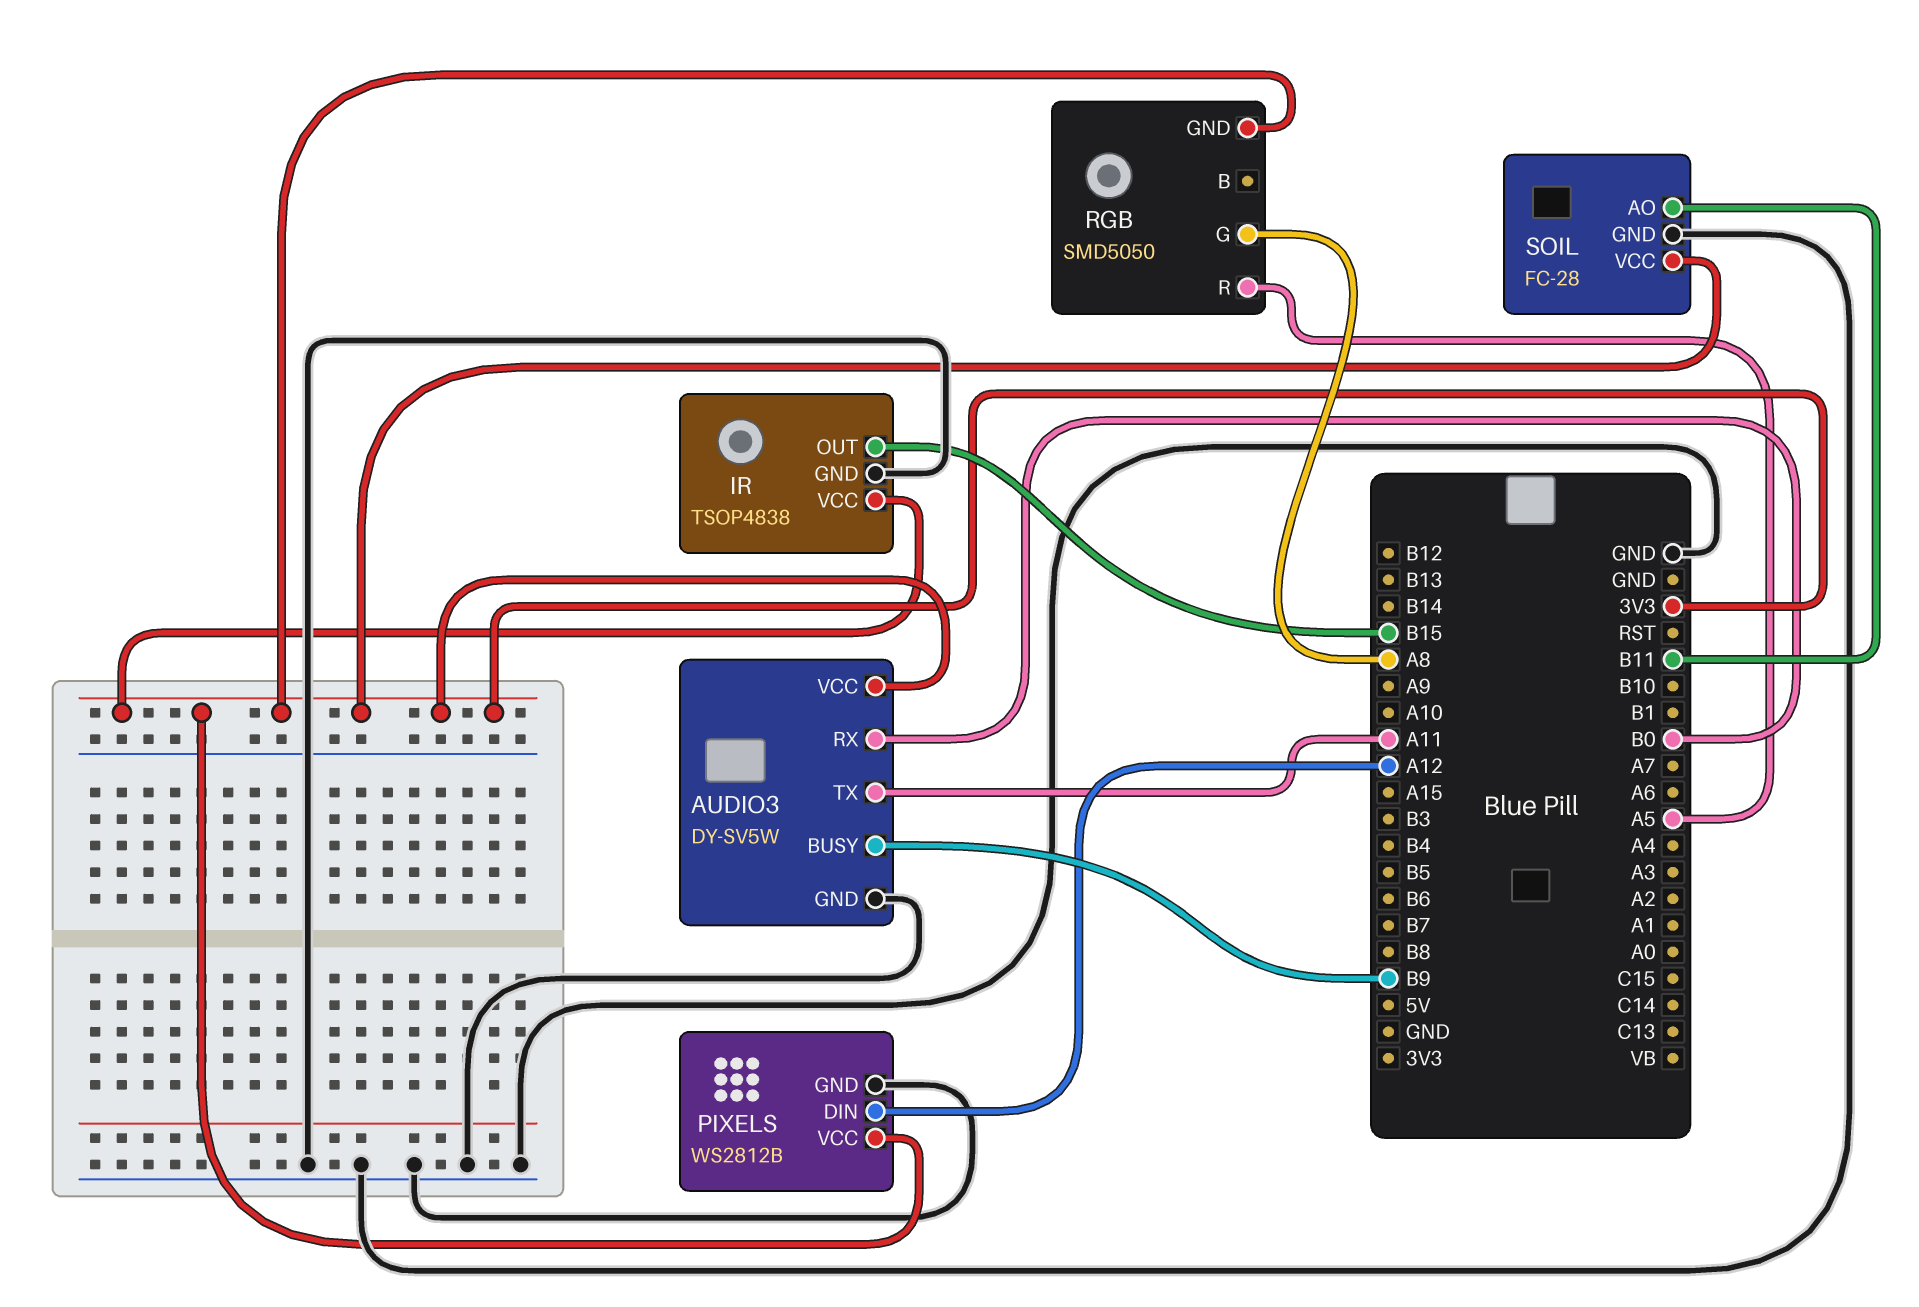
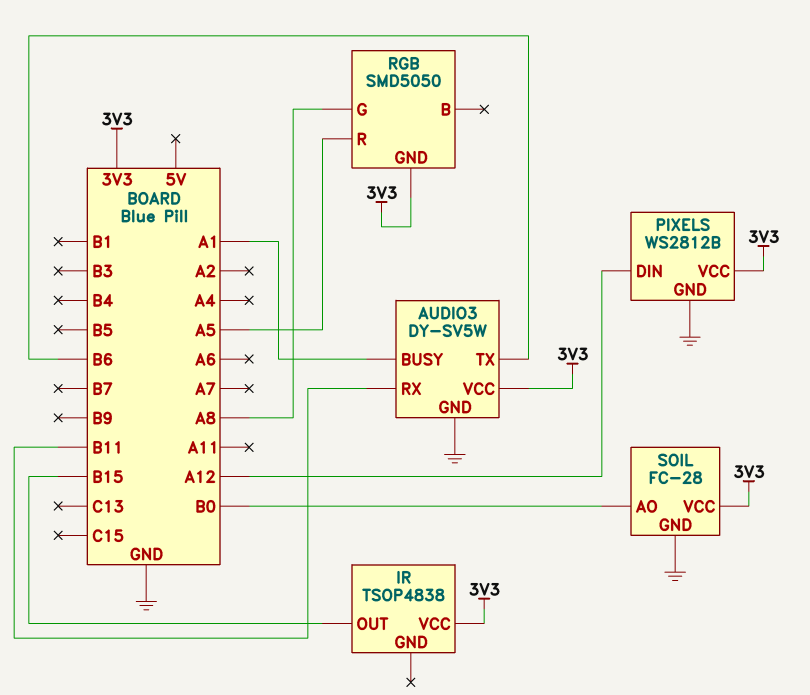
AUDIO3 pin BUSY: B9 -> A1
AUDIO3 pin RX: B0 -> B11
AUDIO3 pin TX: A11 -> B6
IR pin GND: GND -> none
SOIL pin AO: B11 -> B0

